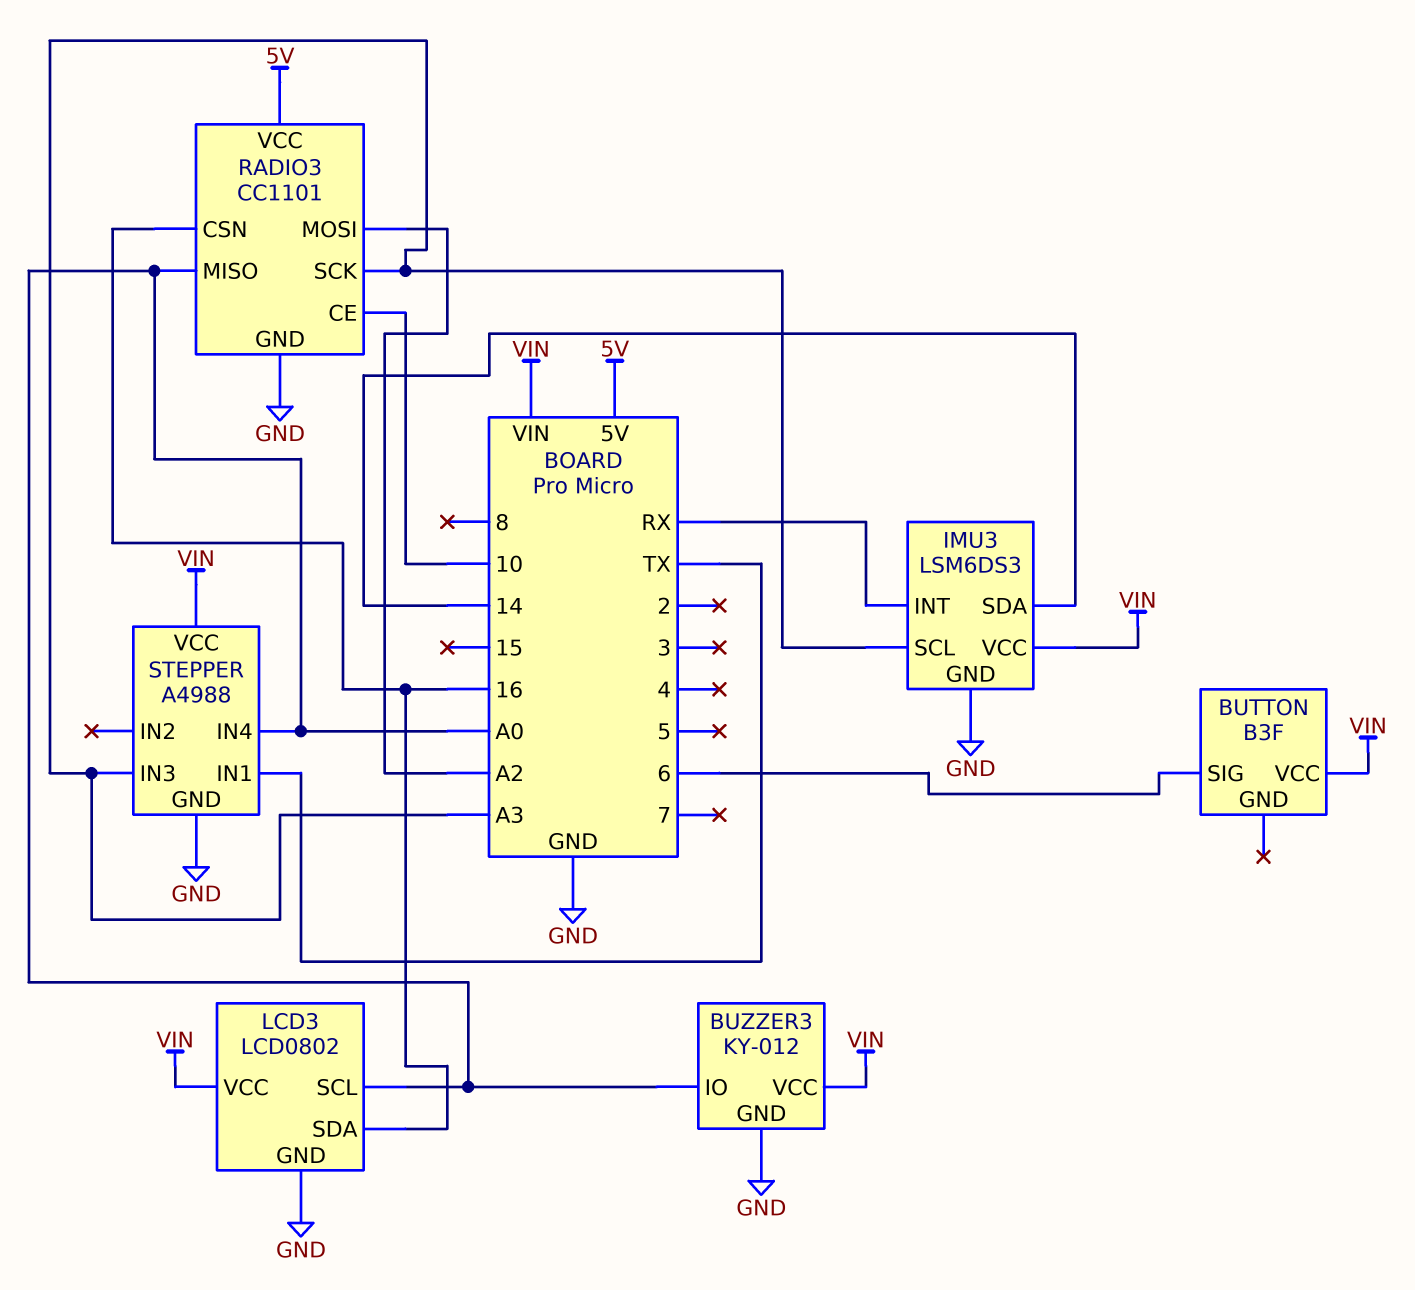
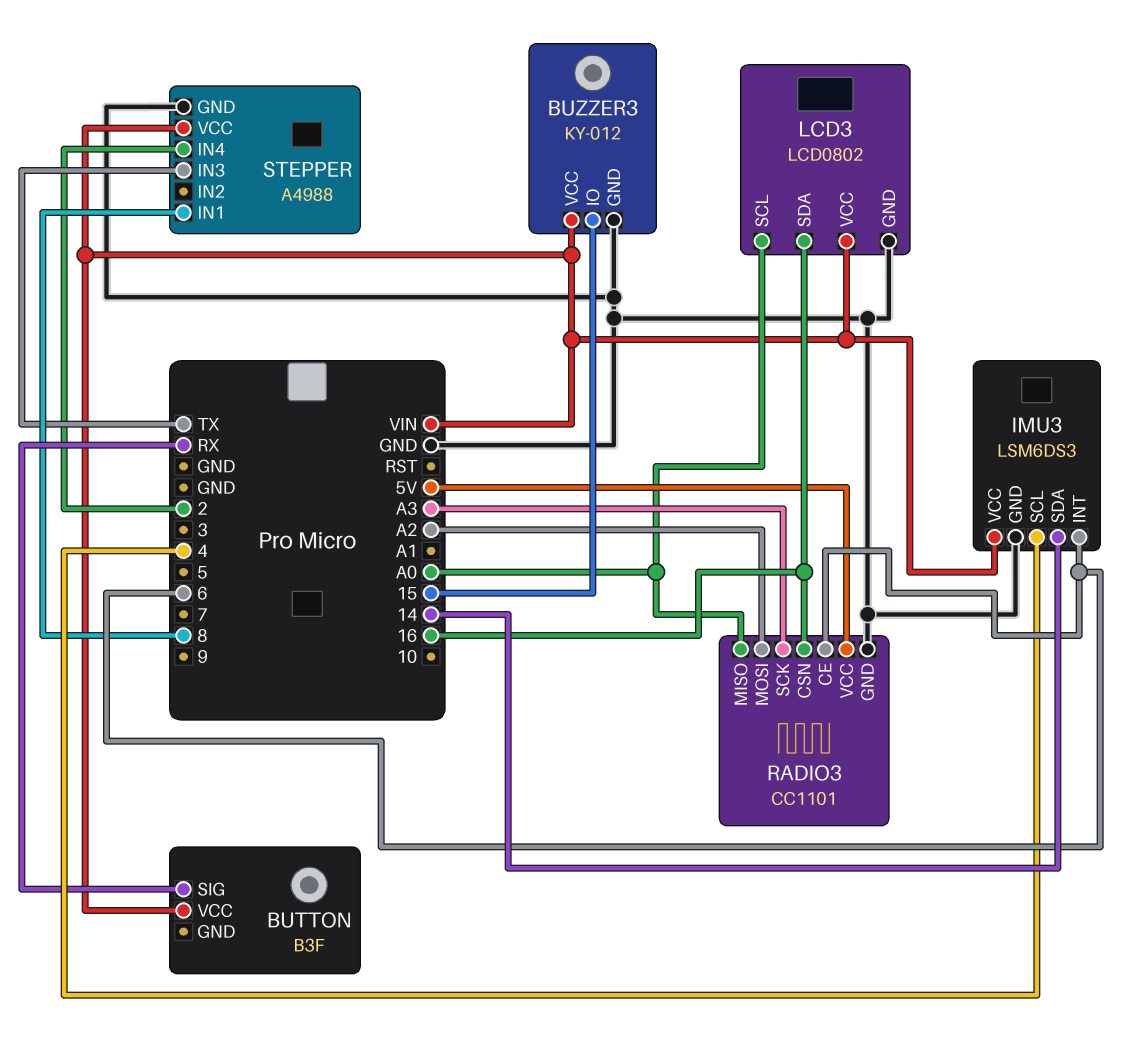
BUTTON pin SIG: 6 -> RX
BUZZER3 pin IO: A0 -> 15
IMU3 pin INT: RX -> 6
IMU3 pin SCL: A3 -> 4
RADIO3 pin CE: 10 -> 6
STEPPER pin IN1: TX -> 8
STEPPER pin IN3: A3 -> TX
STEPPER pin IN4: A0 -> 2

